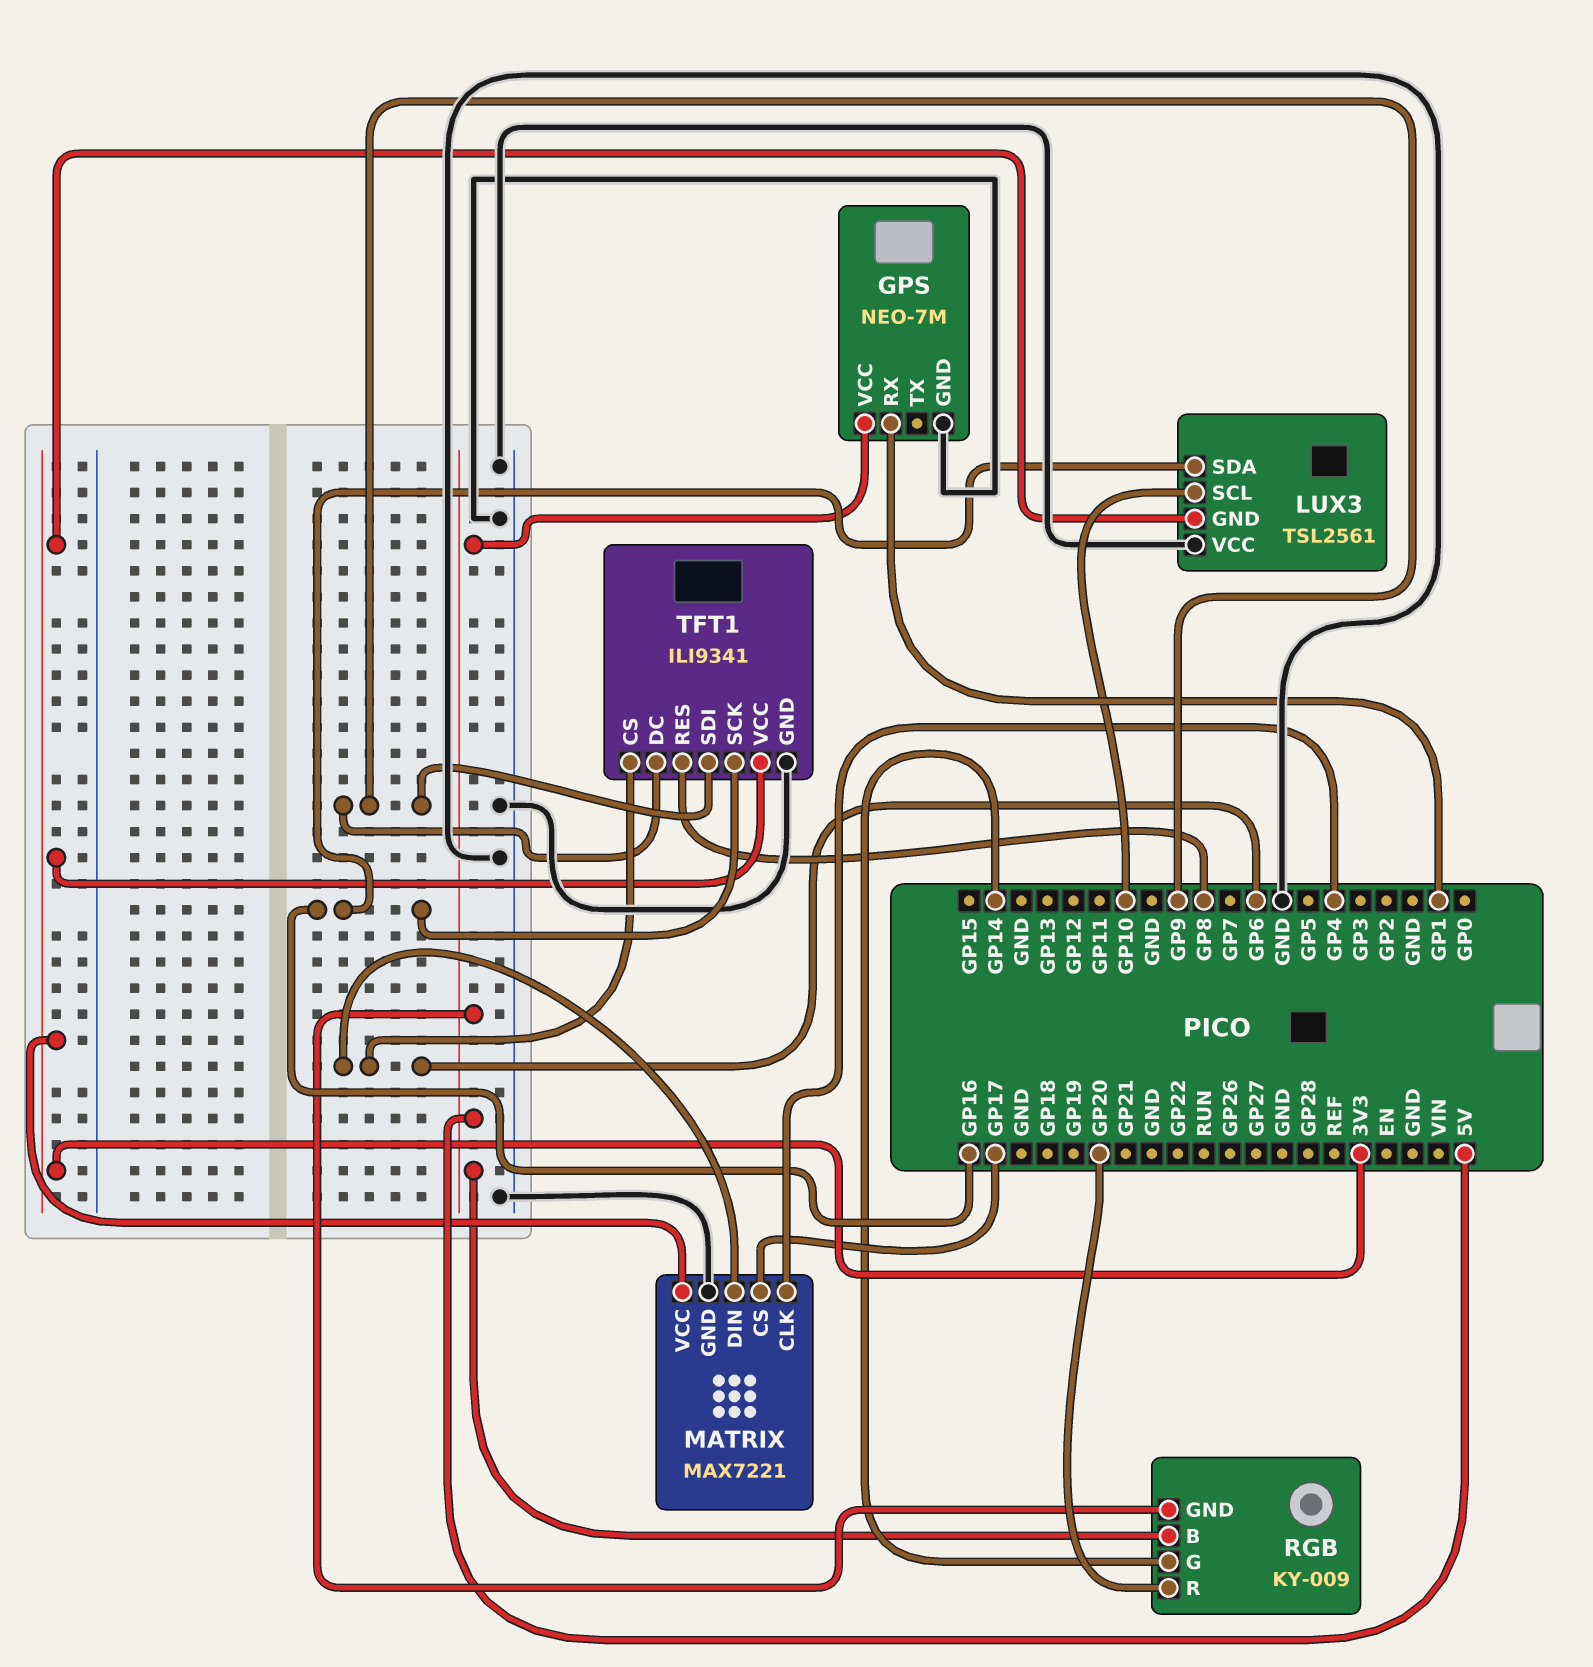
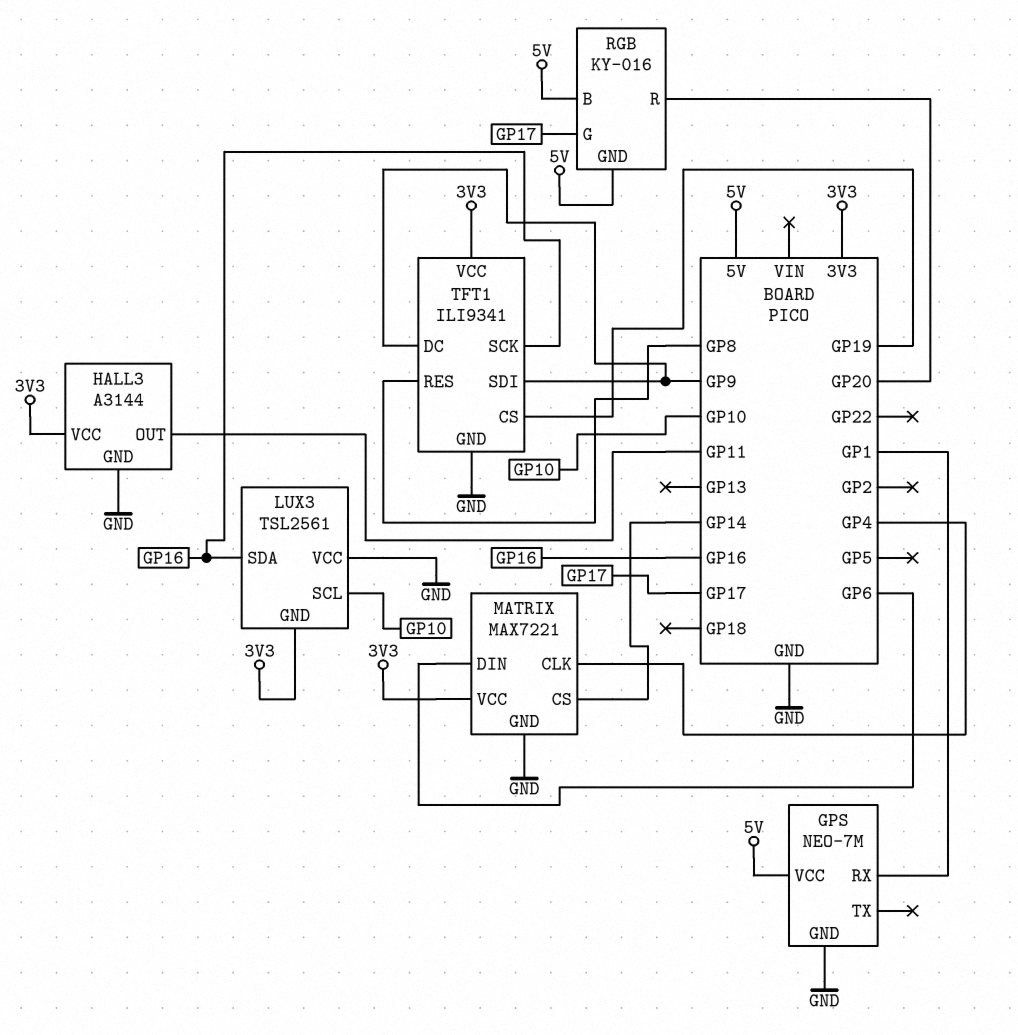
HALL3: none -> A3144
HALL3 pin GND: none -> GND
HALL3 pin OUT: none -> GP11
HALL3 pin VCC: none -> 3V3
MATRIX pin CS: GP17 -> GP14
RGB: KY-009 -> KY-016
RGB pin G: GP14 -> GP17
TFT1 pin CS: GP6 -> GP19

